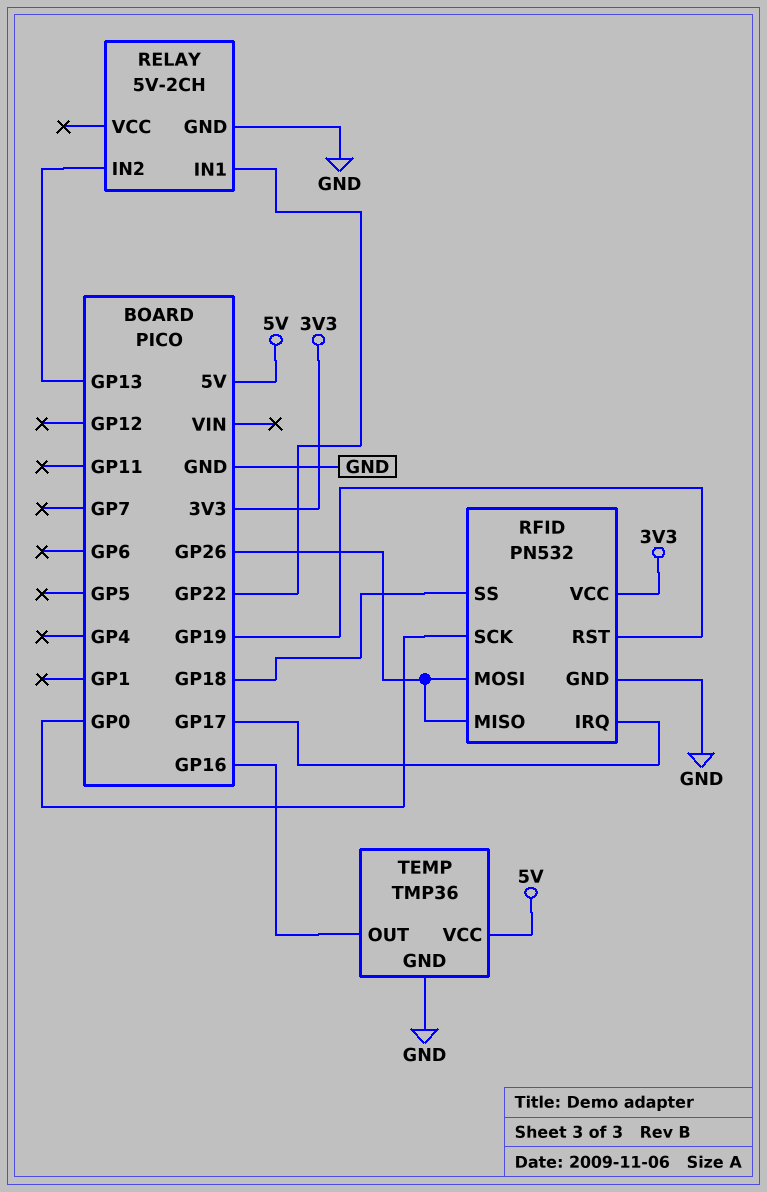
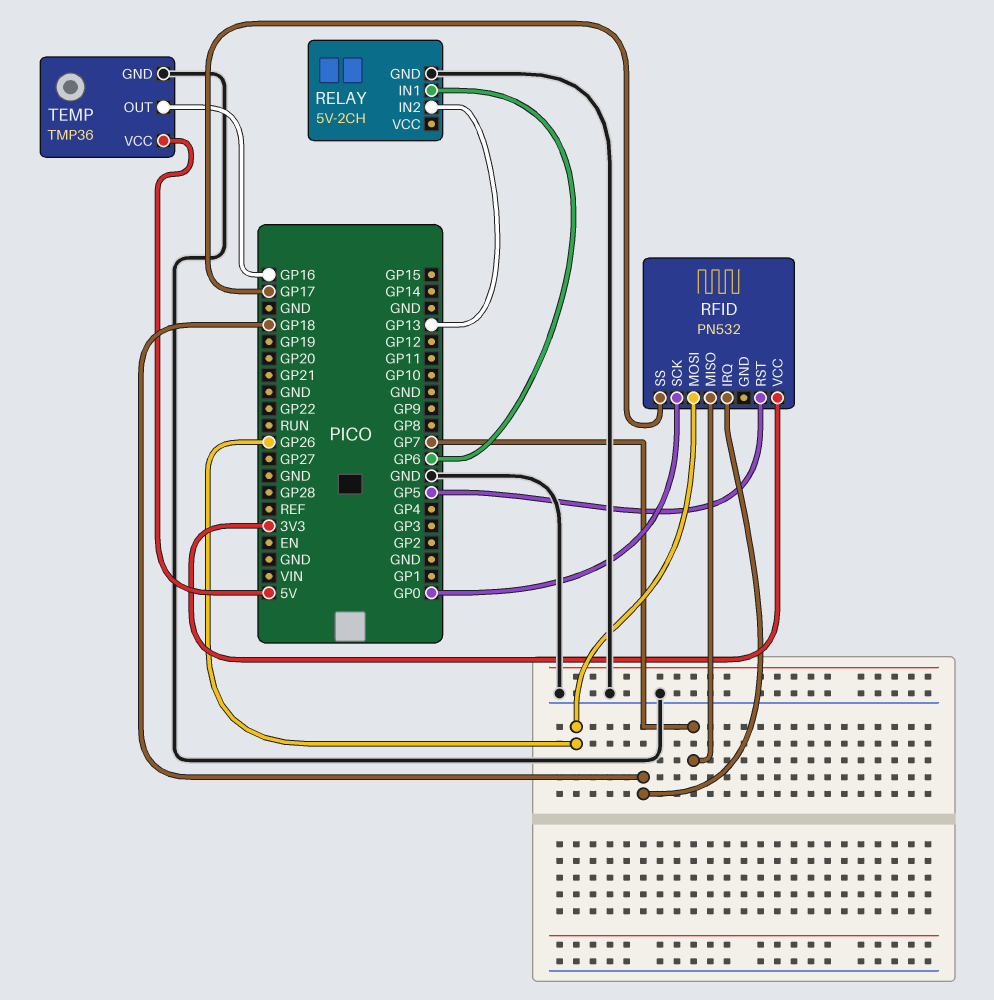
RELAY pin IN1: GP22 -> GP6
RFID pin GND: GND -> none
RFID pin IRQ: GP17 -> GP18
RFID pin MISO: GP26 -> GP7
RFID pin RST: GP19 -> GP5
RFID pin SS: GP18 -> GP17

